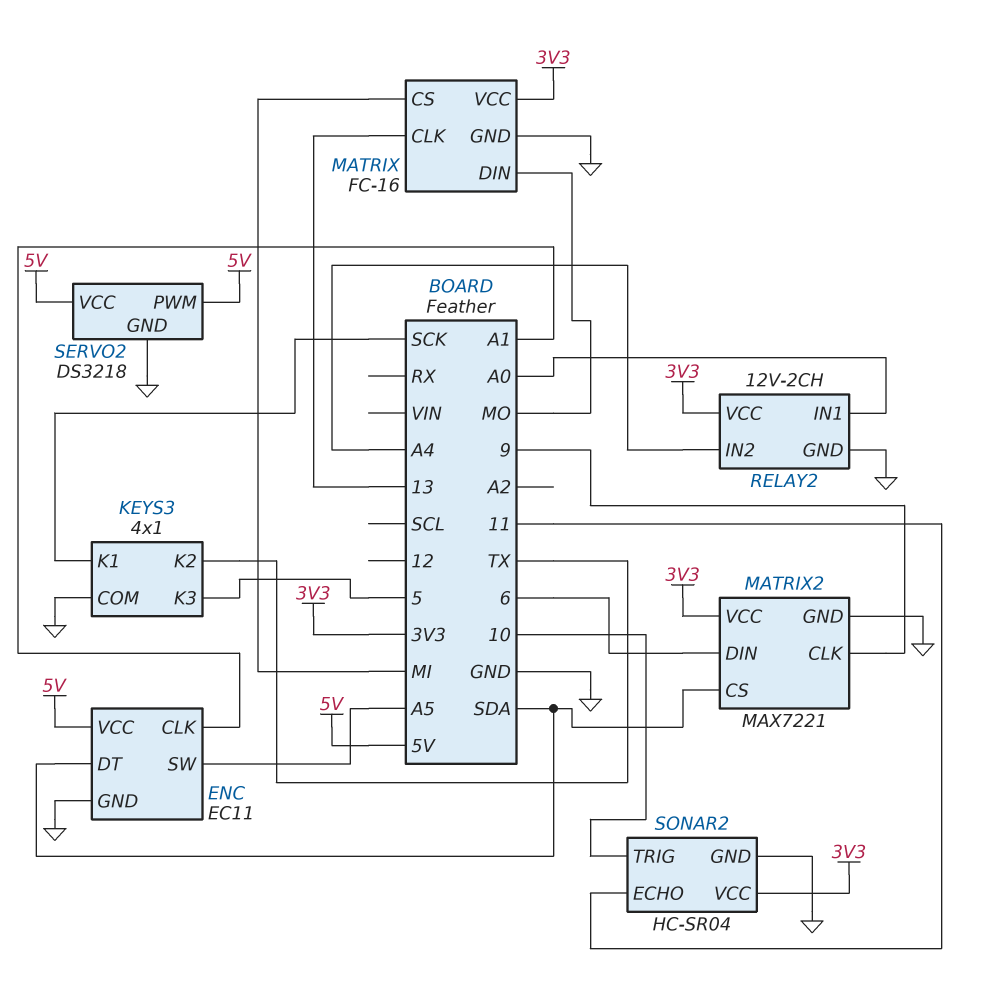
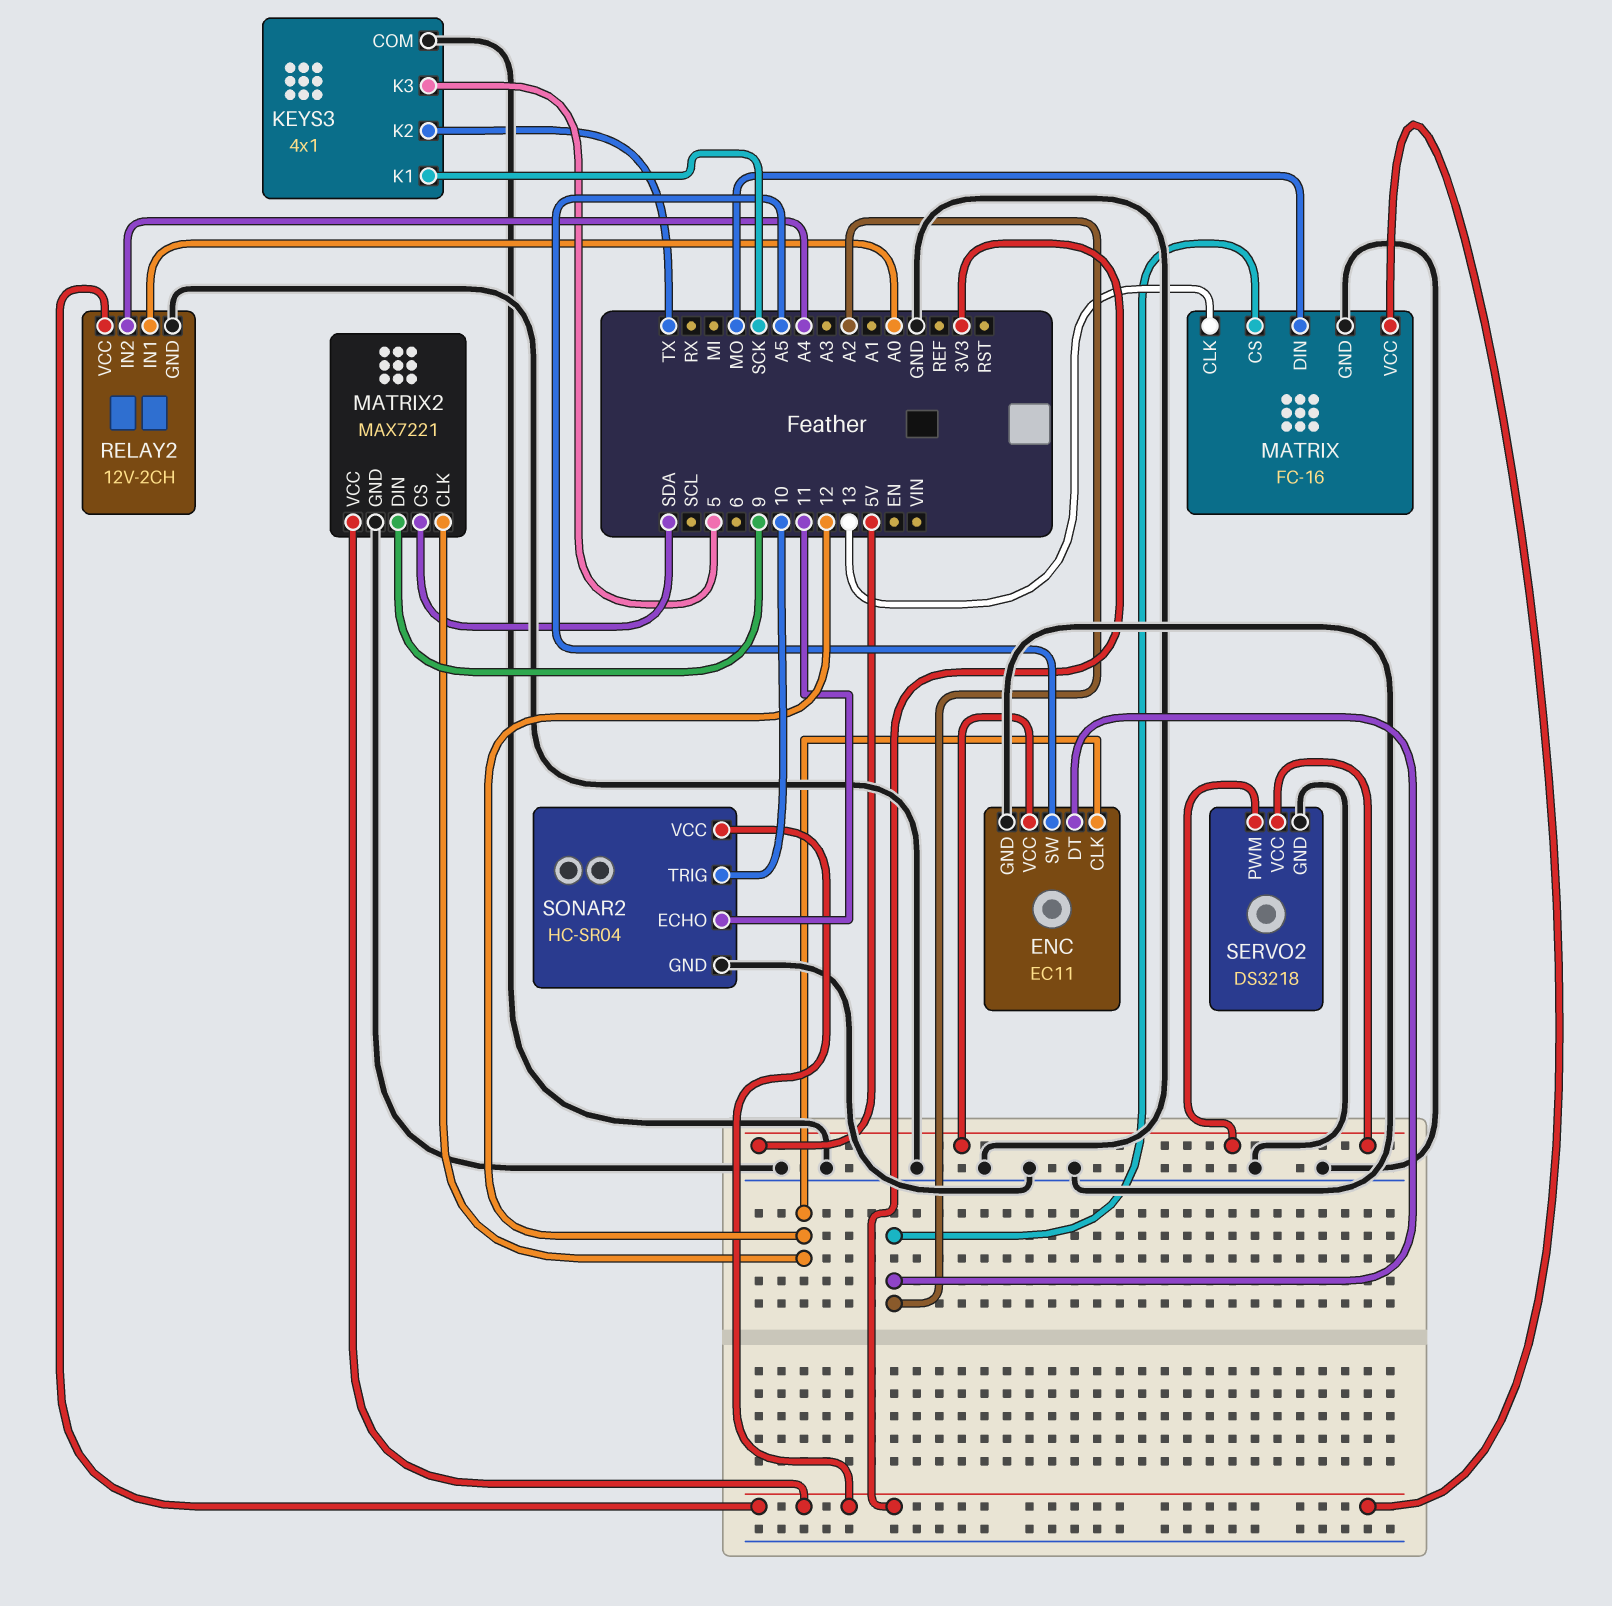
ENC pin CLK: A1 -> 12
ENC pin DT: SDA -> A2
MATRIX pin CS: MI -> A2
MATRIX2 pin CLK: 9 -> 12
MATRIX2 pin DIN: 6 -> 9

